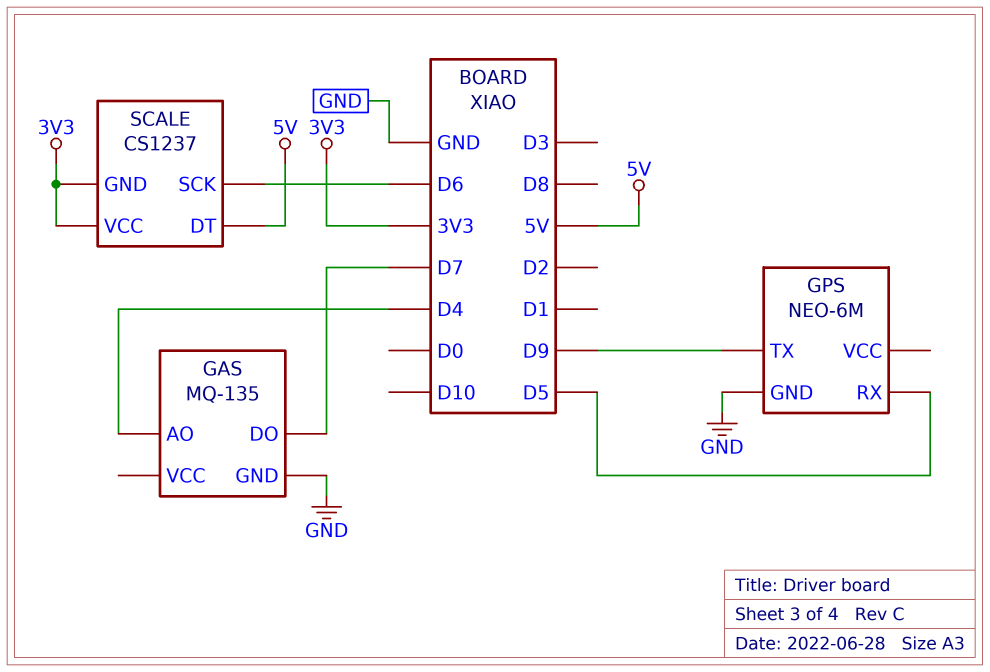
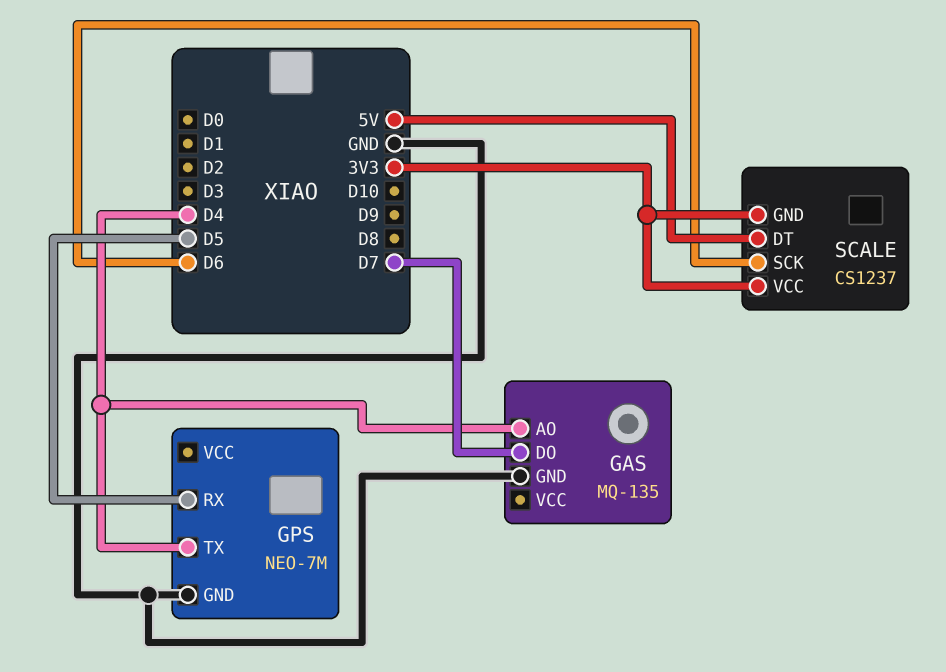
GPS: NEO-6M -> NEO-7M
GPS pin TX: D9 -> D4

